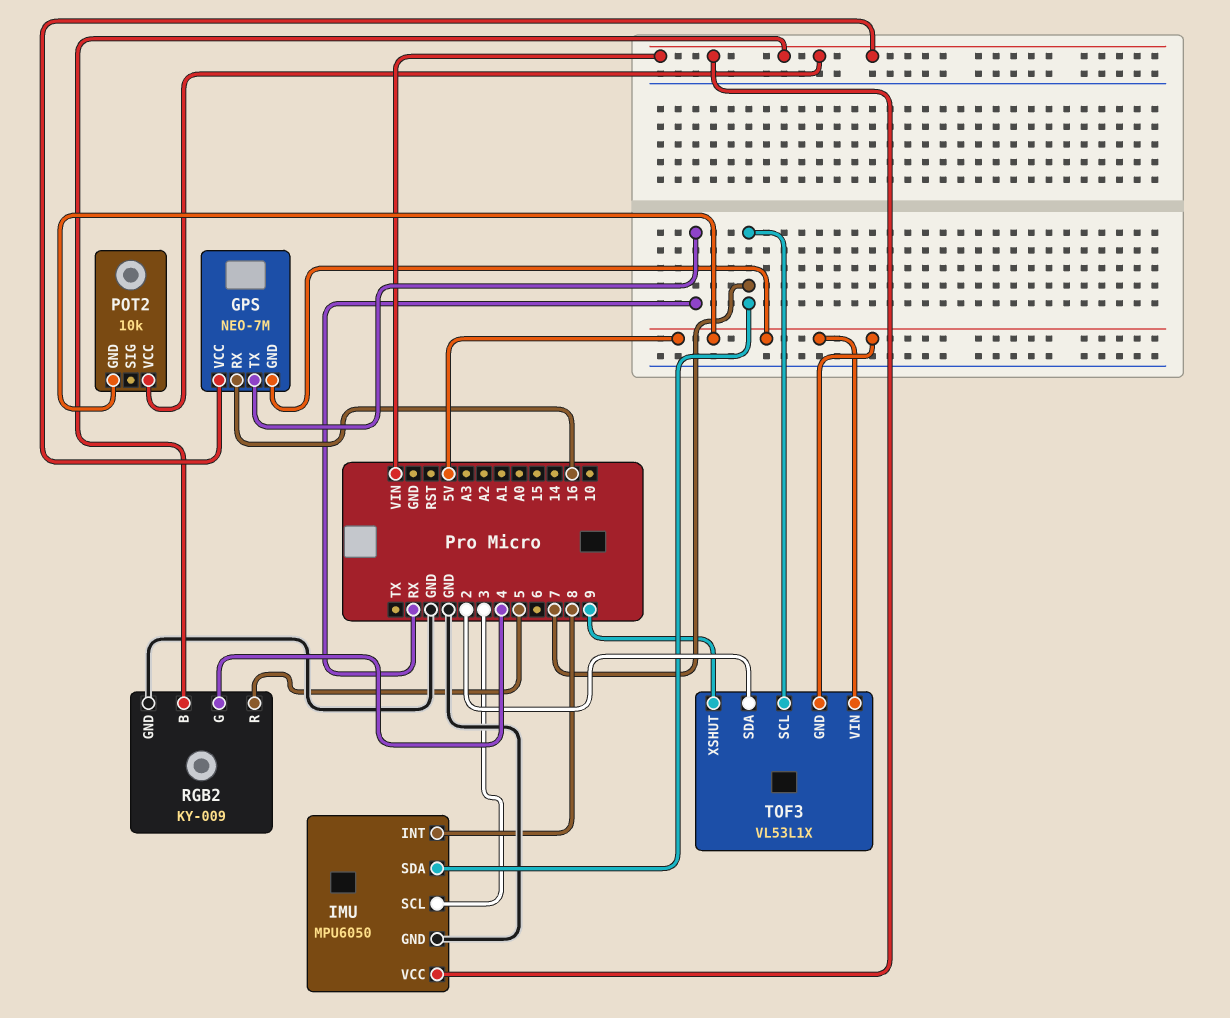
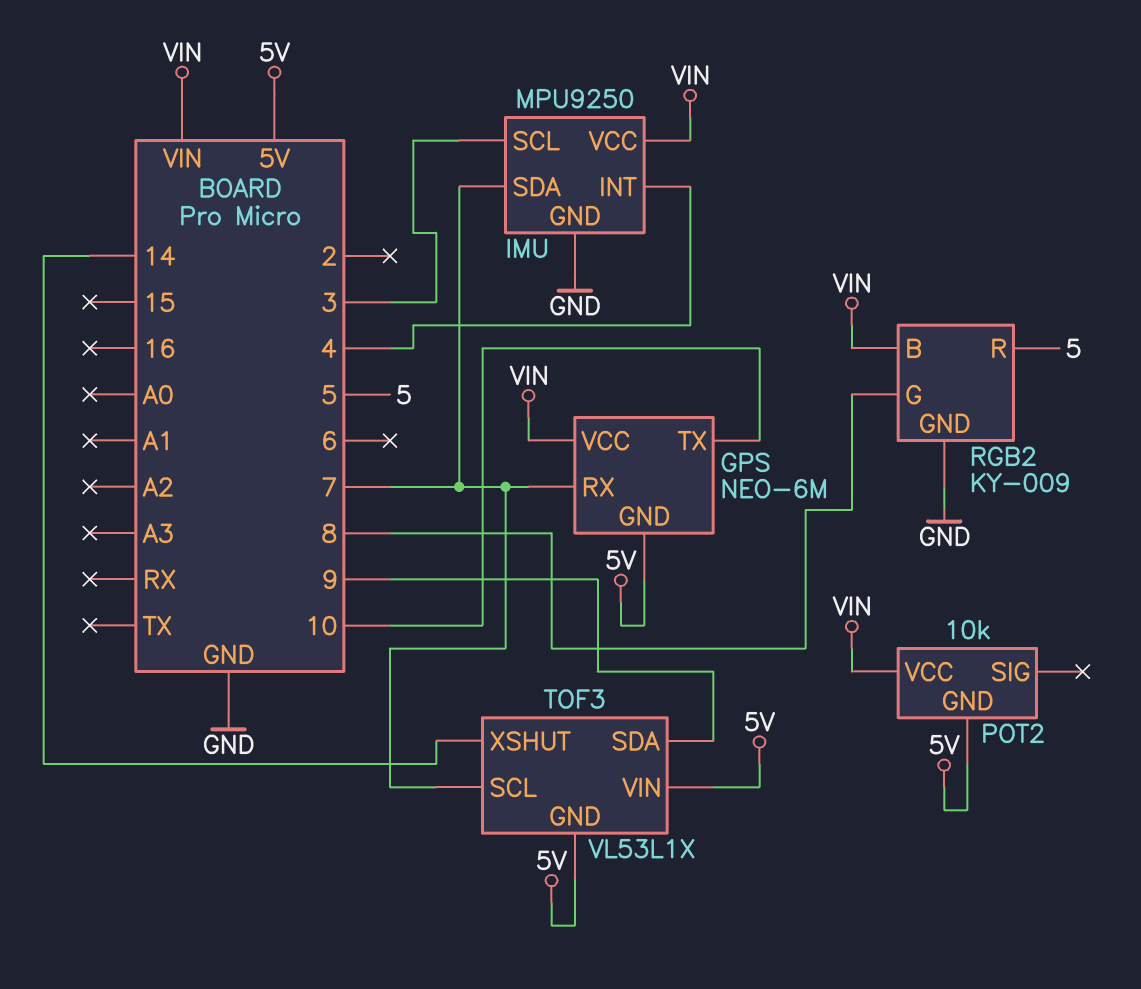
GPS: NEO-7M -> NEO-6M
GPS pin RX: 16 -> 7
GPS pin TX: RX -> 10
IMU: MPU6050 -> MPU9250
IMU pin INT: 8 -> 4
RGB2 pin G: 4 -> 8
TOF3 pin SDA: 2 -> 9
TOF3 pin XSHUT: 9 -> 14

